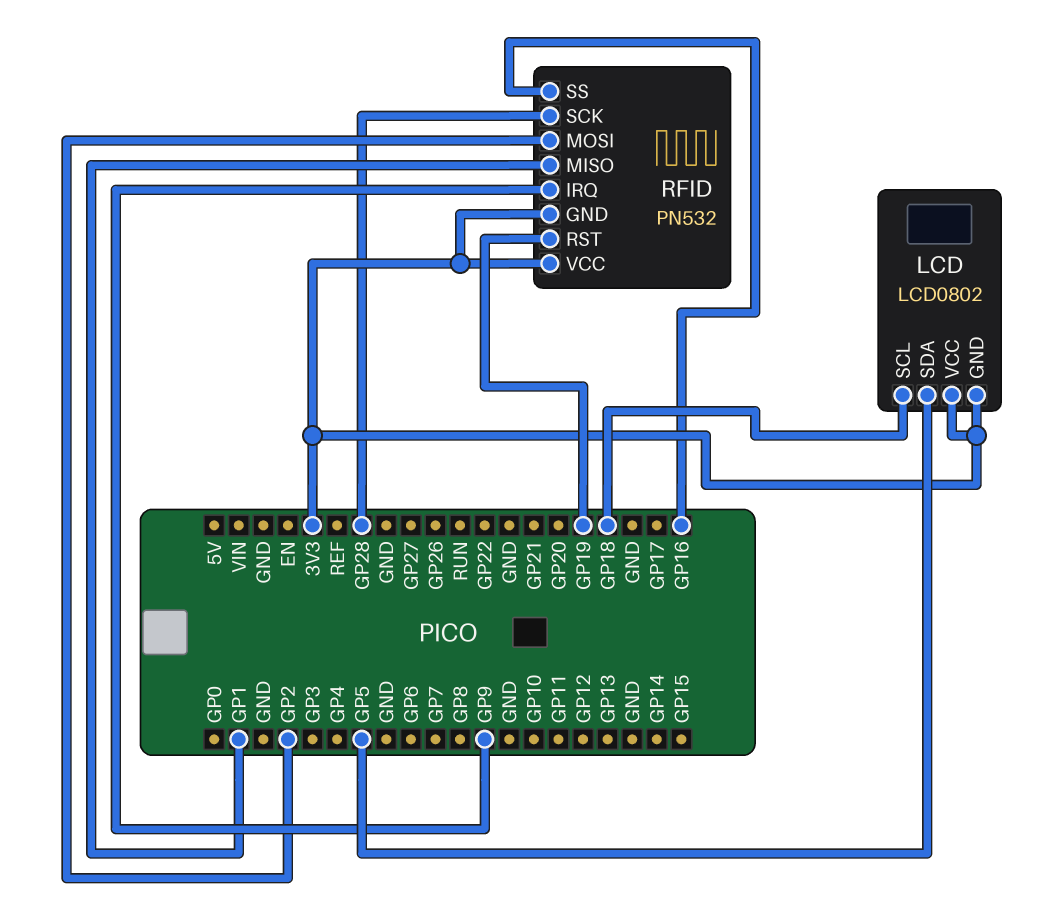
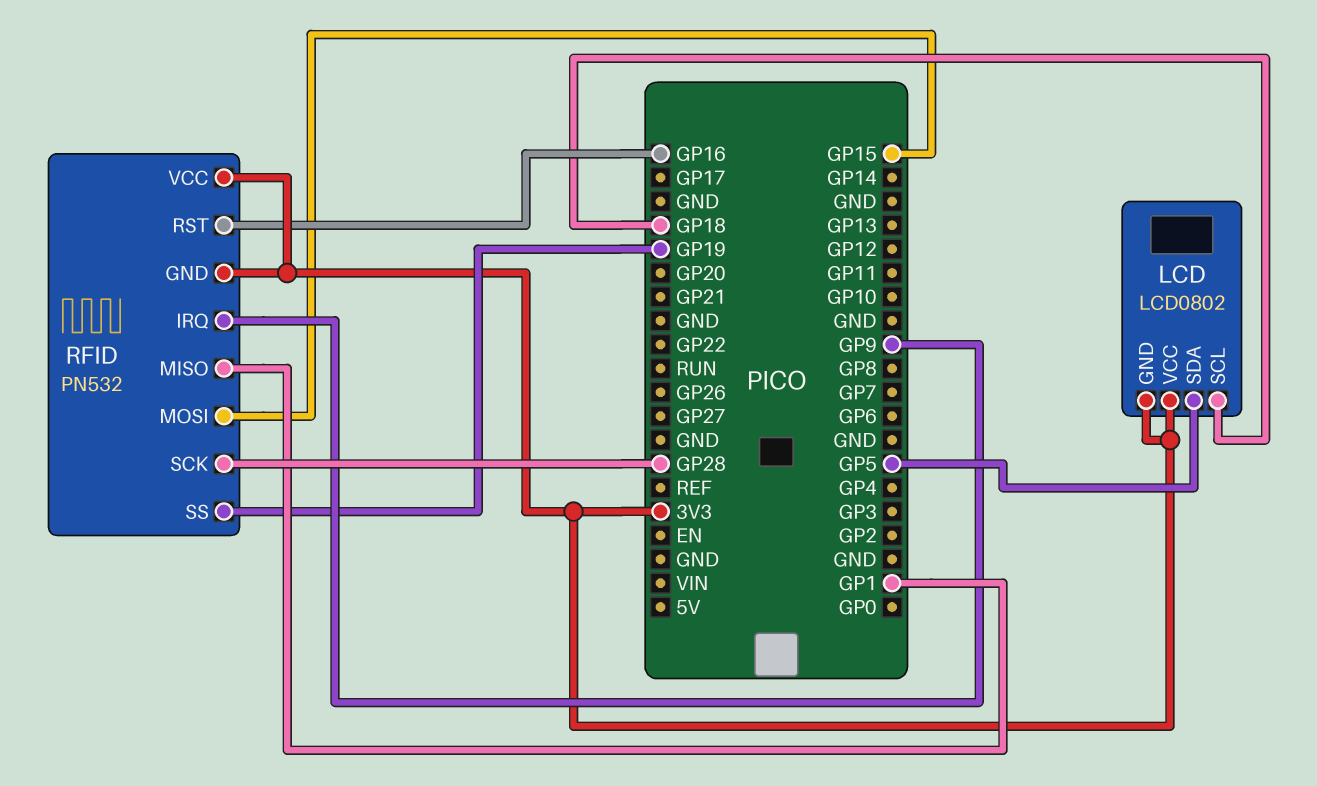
RFID pin MOSI: GP2 -> GP15
RFID pin RST: GP19 -> GP16
RFID pin SS: GP16 -> GP19

